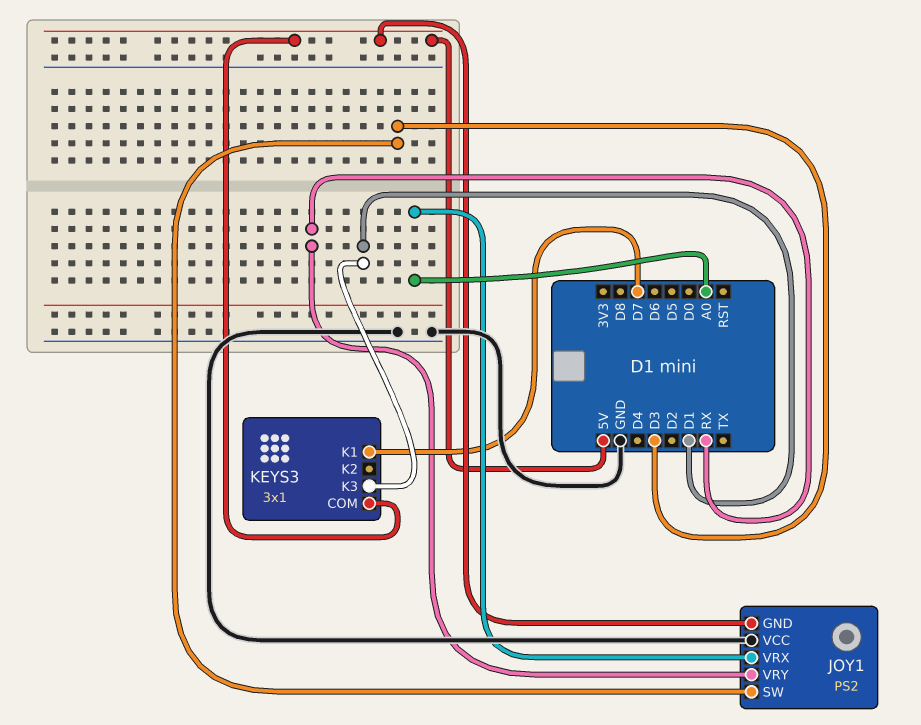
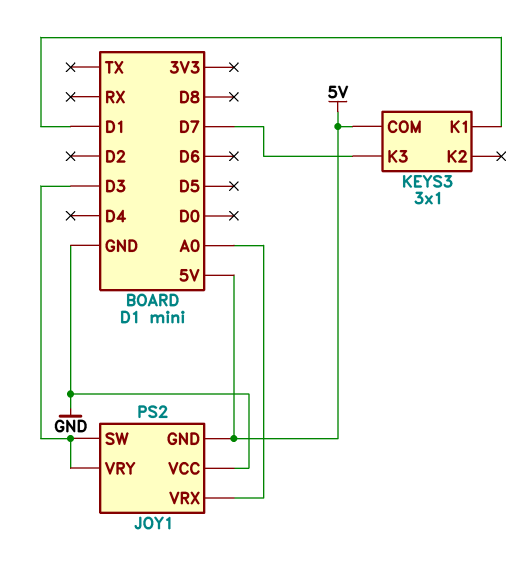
JOY1 pin VRY: RX -> D3
KEYS3 pin K1: D7 -> D1
KEYS3 pin K3: D1 -> D7

